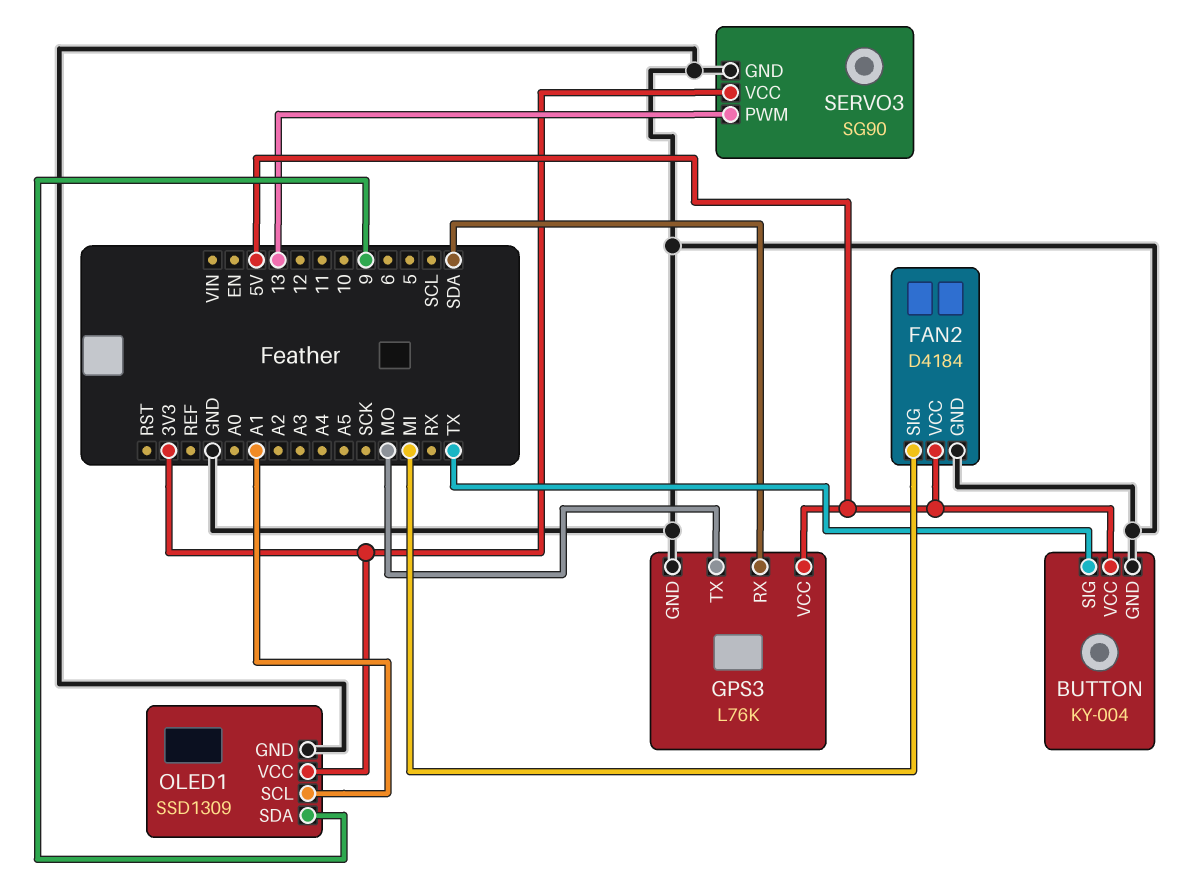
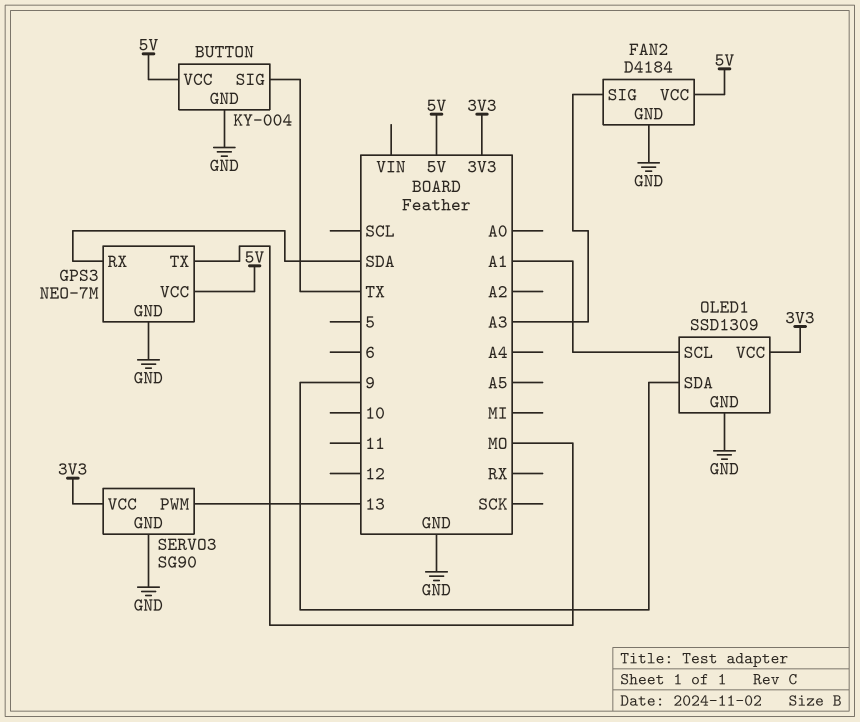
FAN2 pin SIG: MI -> A3
GPS3: L76K -> NEO-7M

